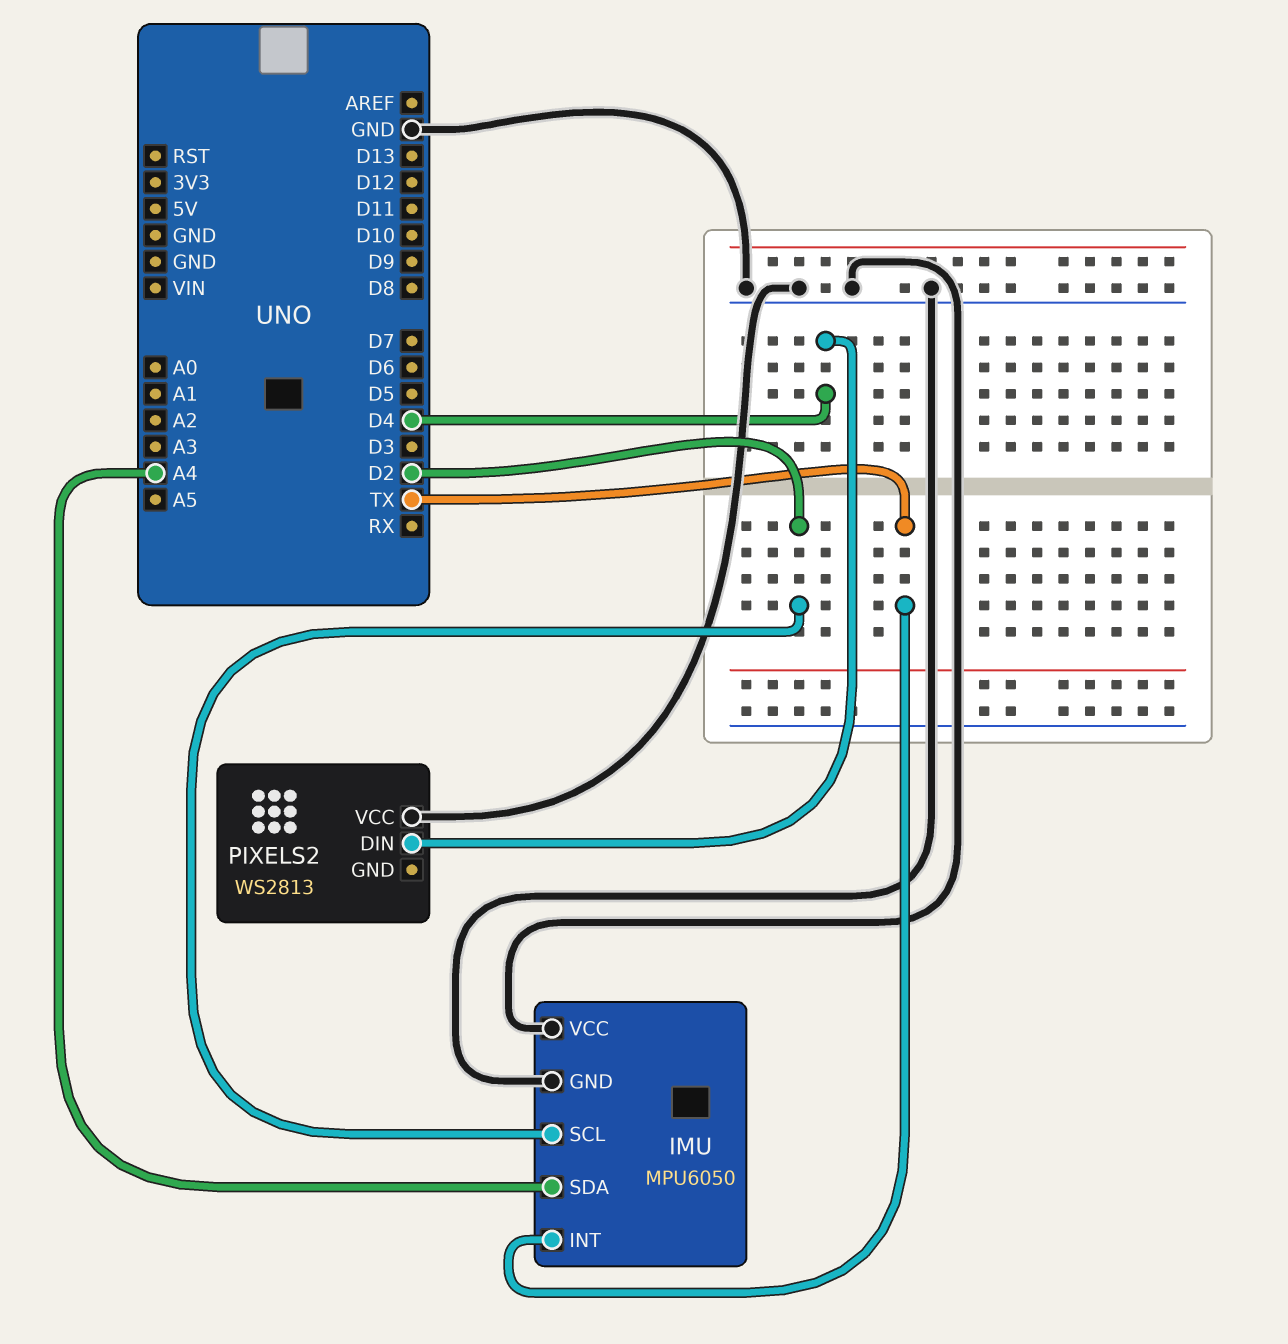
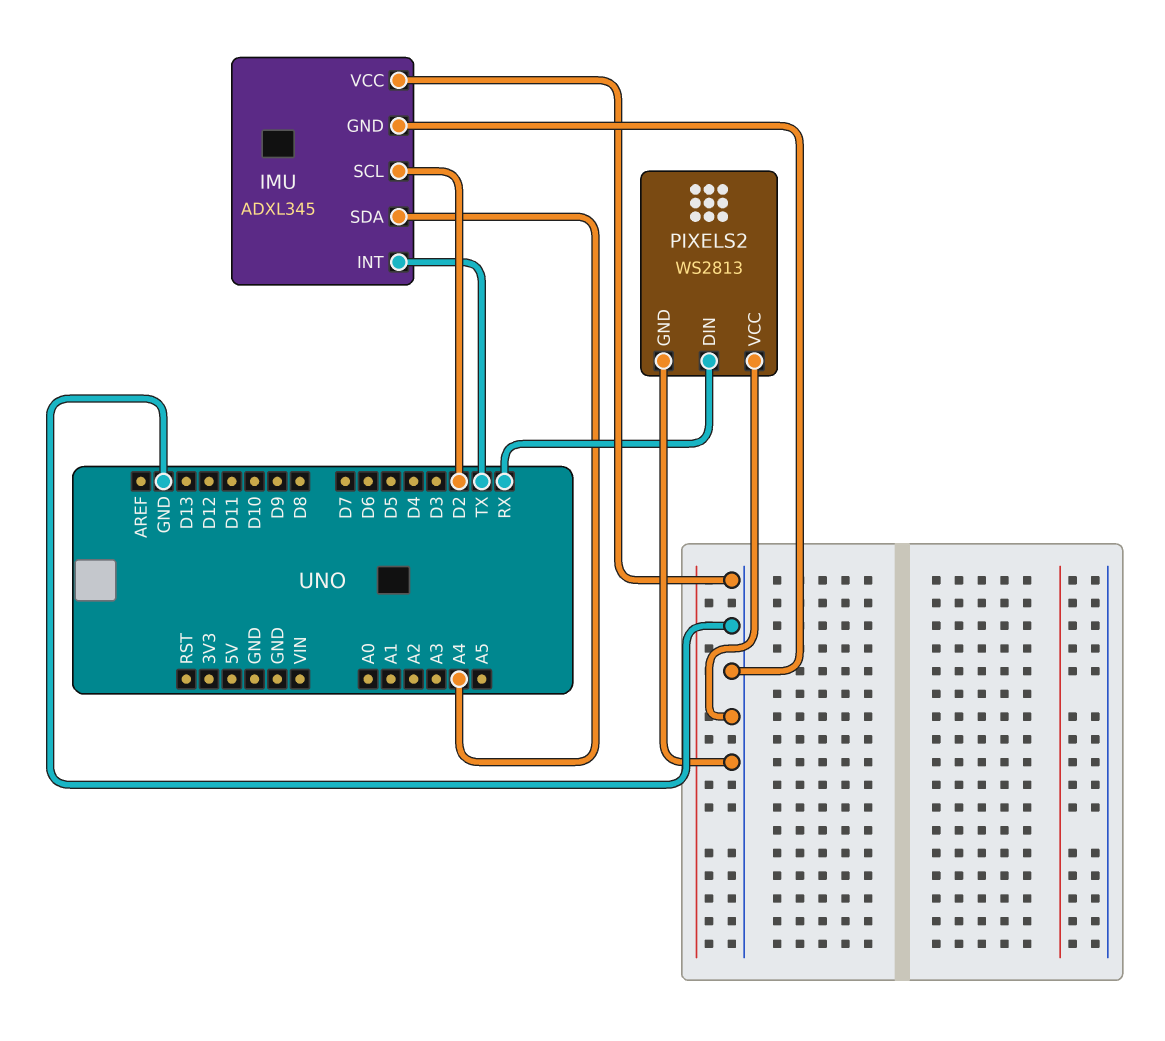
IMU: MPU6050 -> ADXL345
PIXELS2 pin DIN: D4 -> RX
PIXELS2 pin GND: none -> GND

